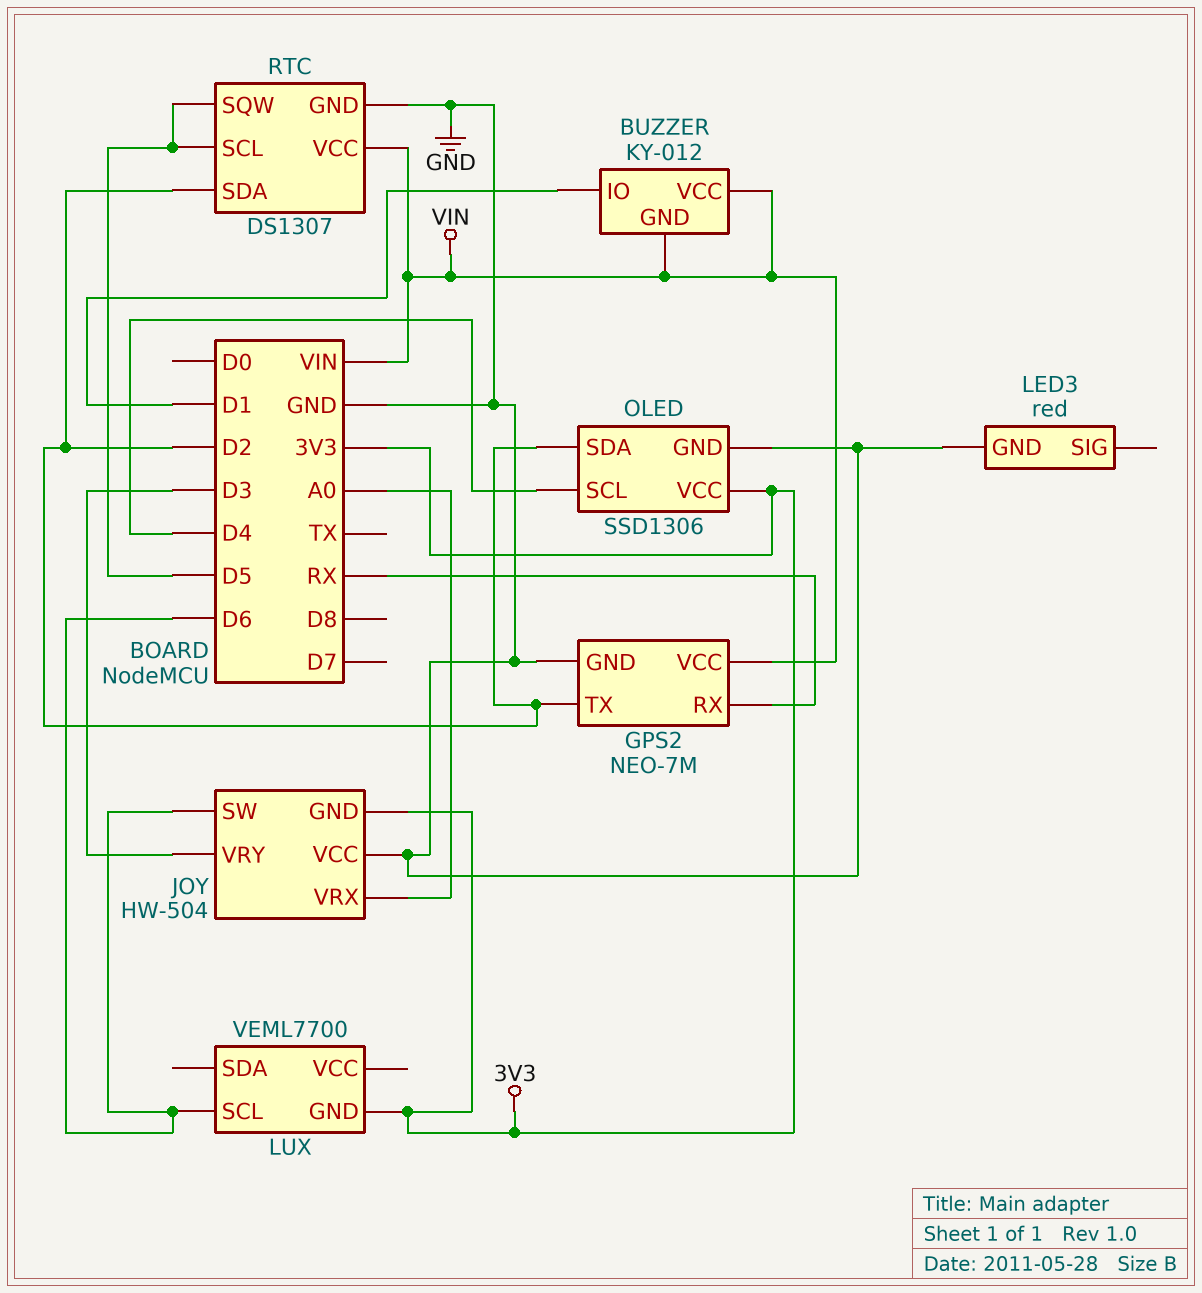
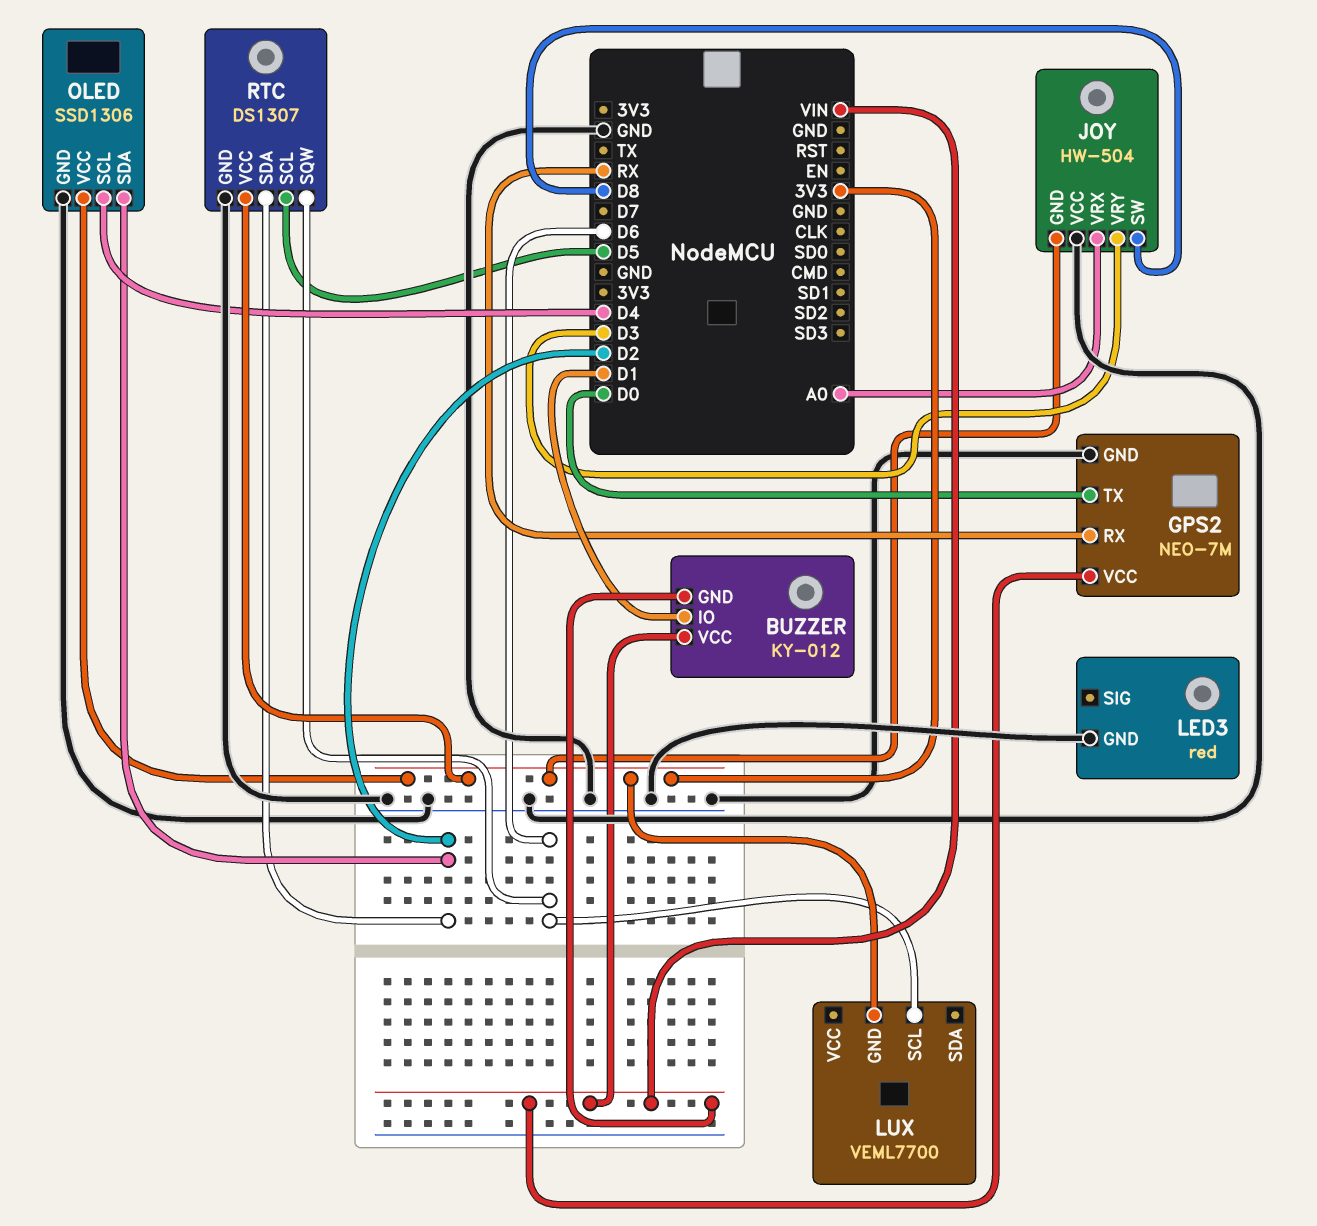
GPS2 pin TX: D2 -> D0
JOY pin SW: D6 -> D8
RTC pin SQW: D5 -> D6
RTC pin VCC: VIN -> 3V3

